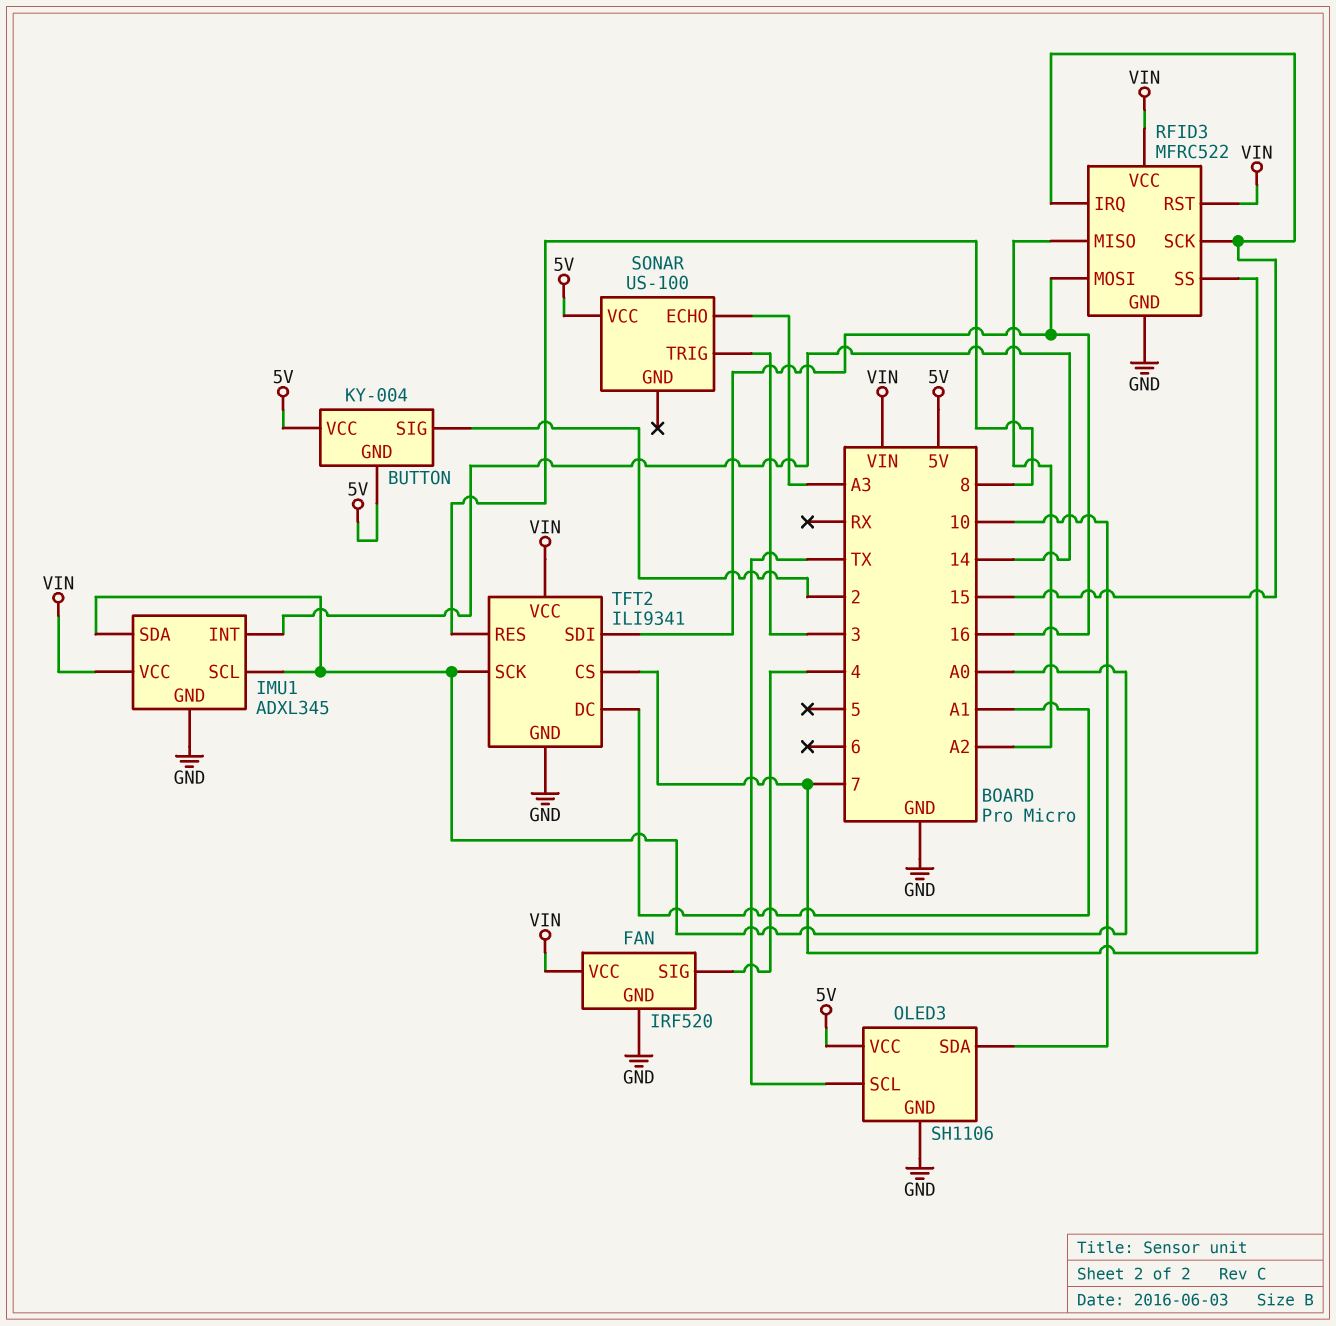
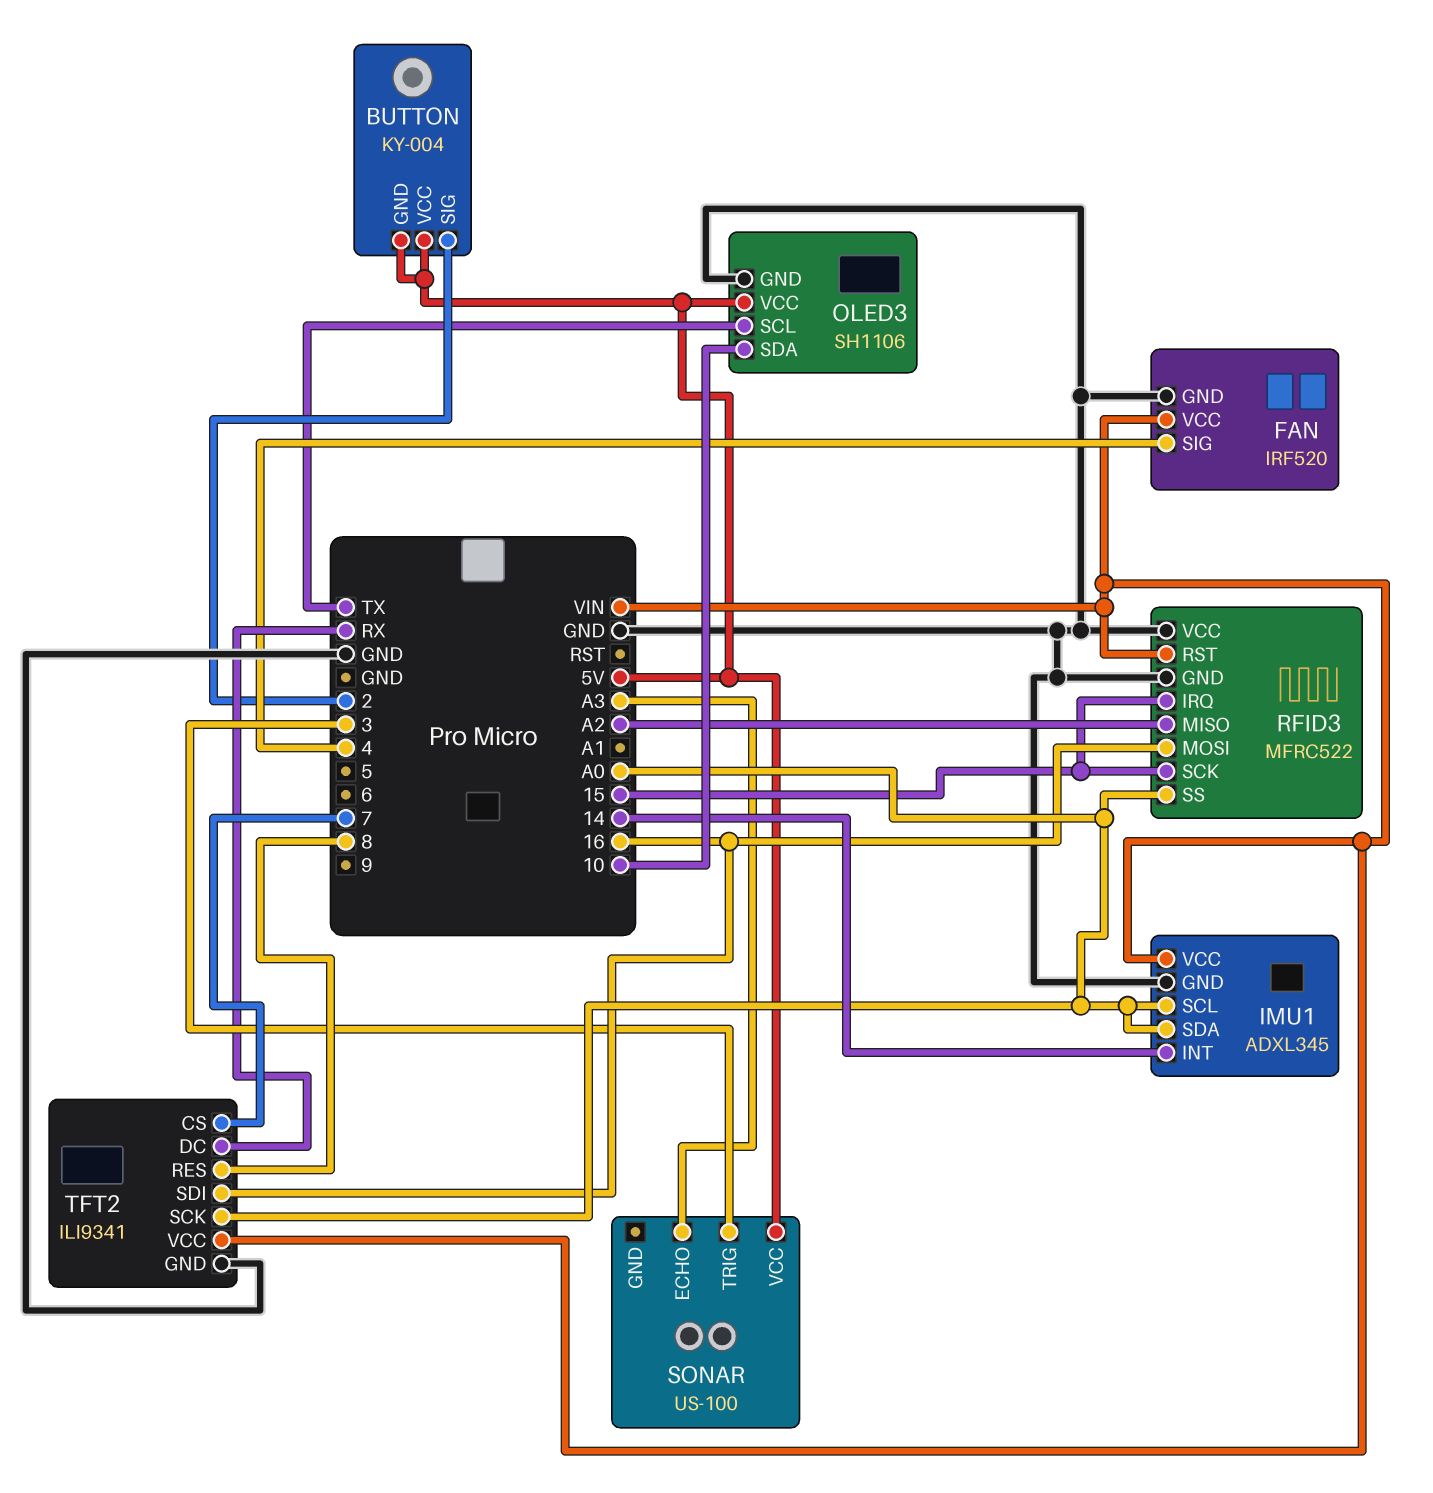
RFID3 pin SS: 7 -> A0
RFID3 pin VCC: VIN -> GND
TFT2 pin DC: A1 -> RX

